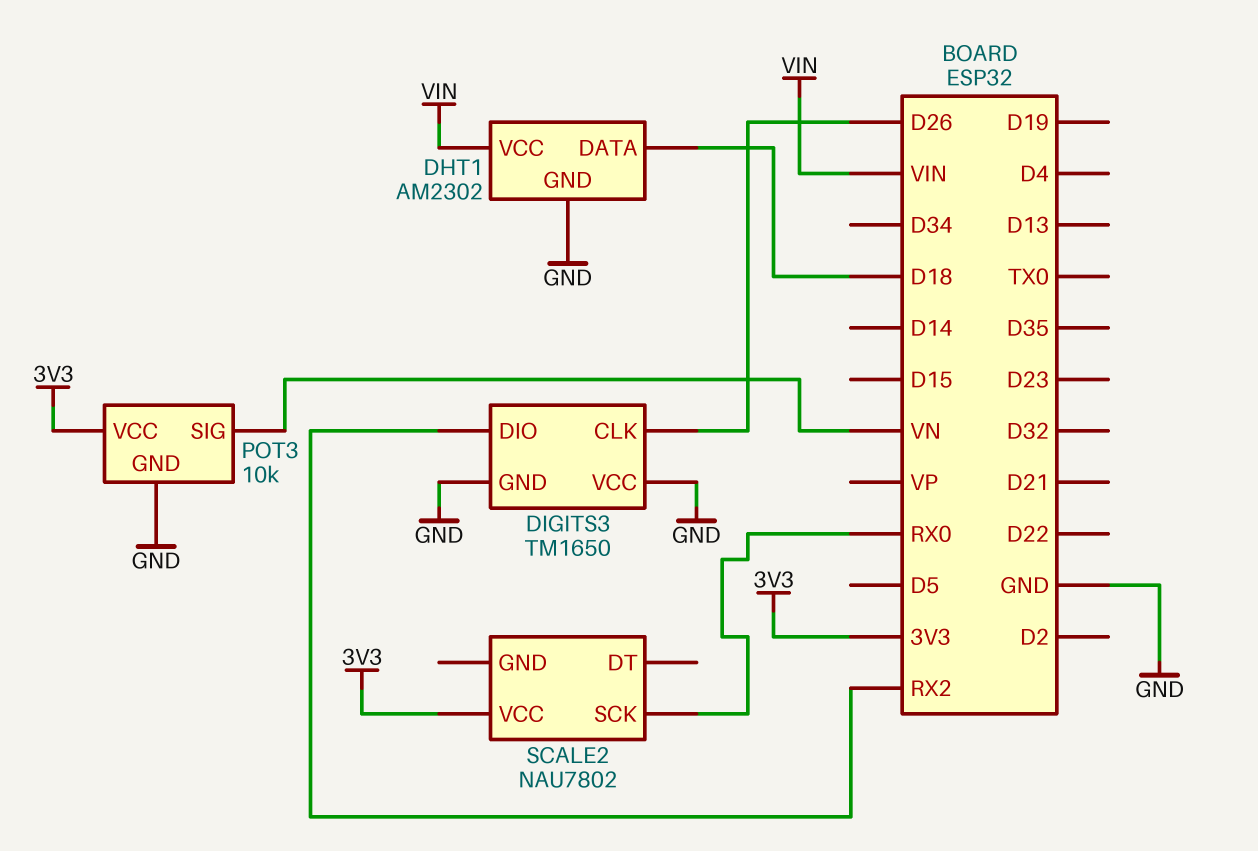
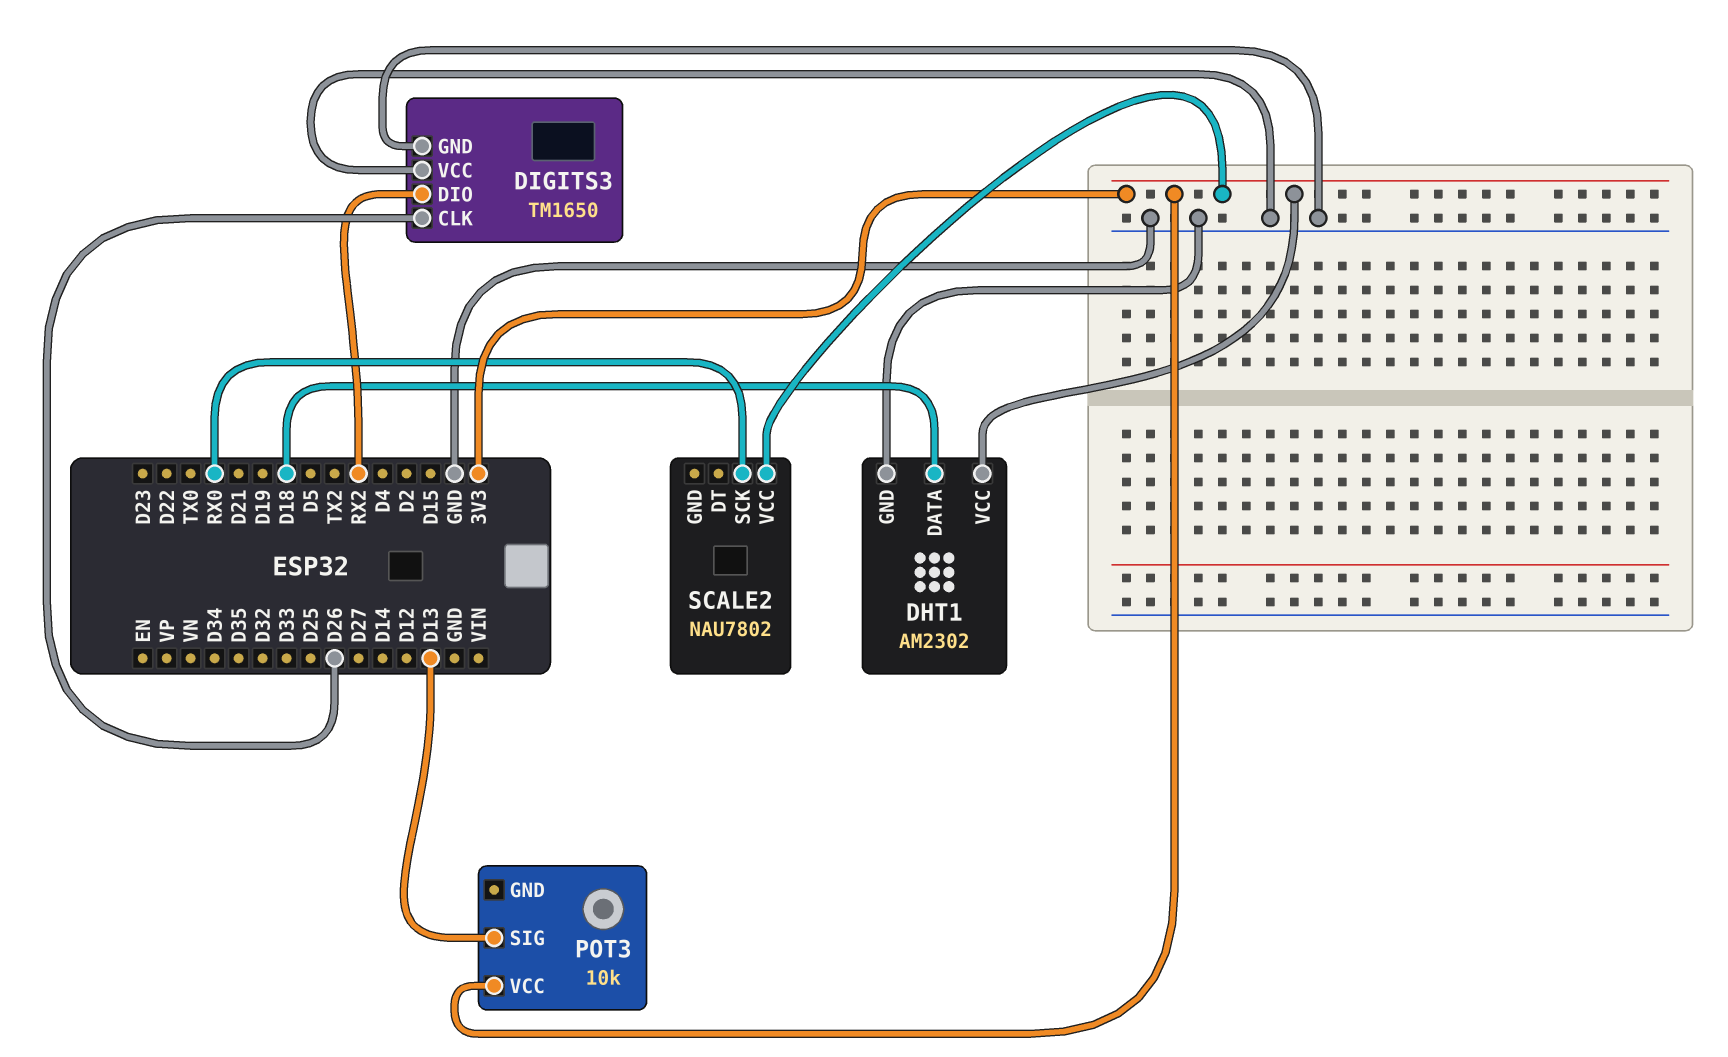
DHT1 pin VCC: VIN -> 3V3
POT3 pin GND: GND -> none
POT3 pin SIG: VN -> D13

